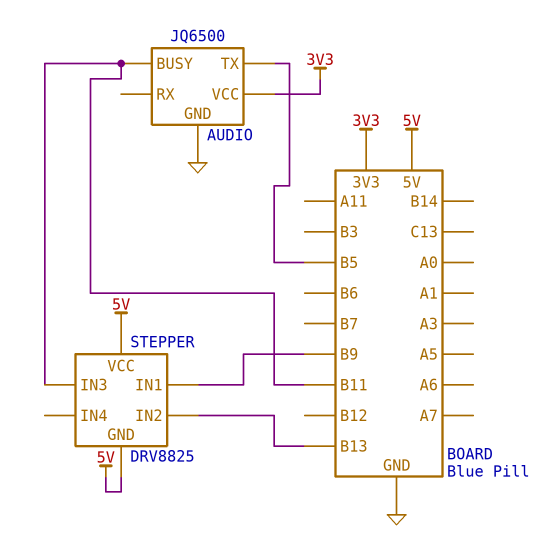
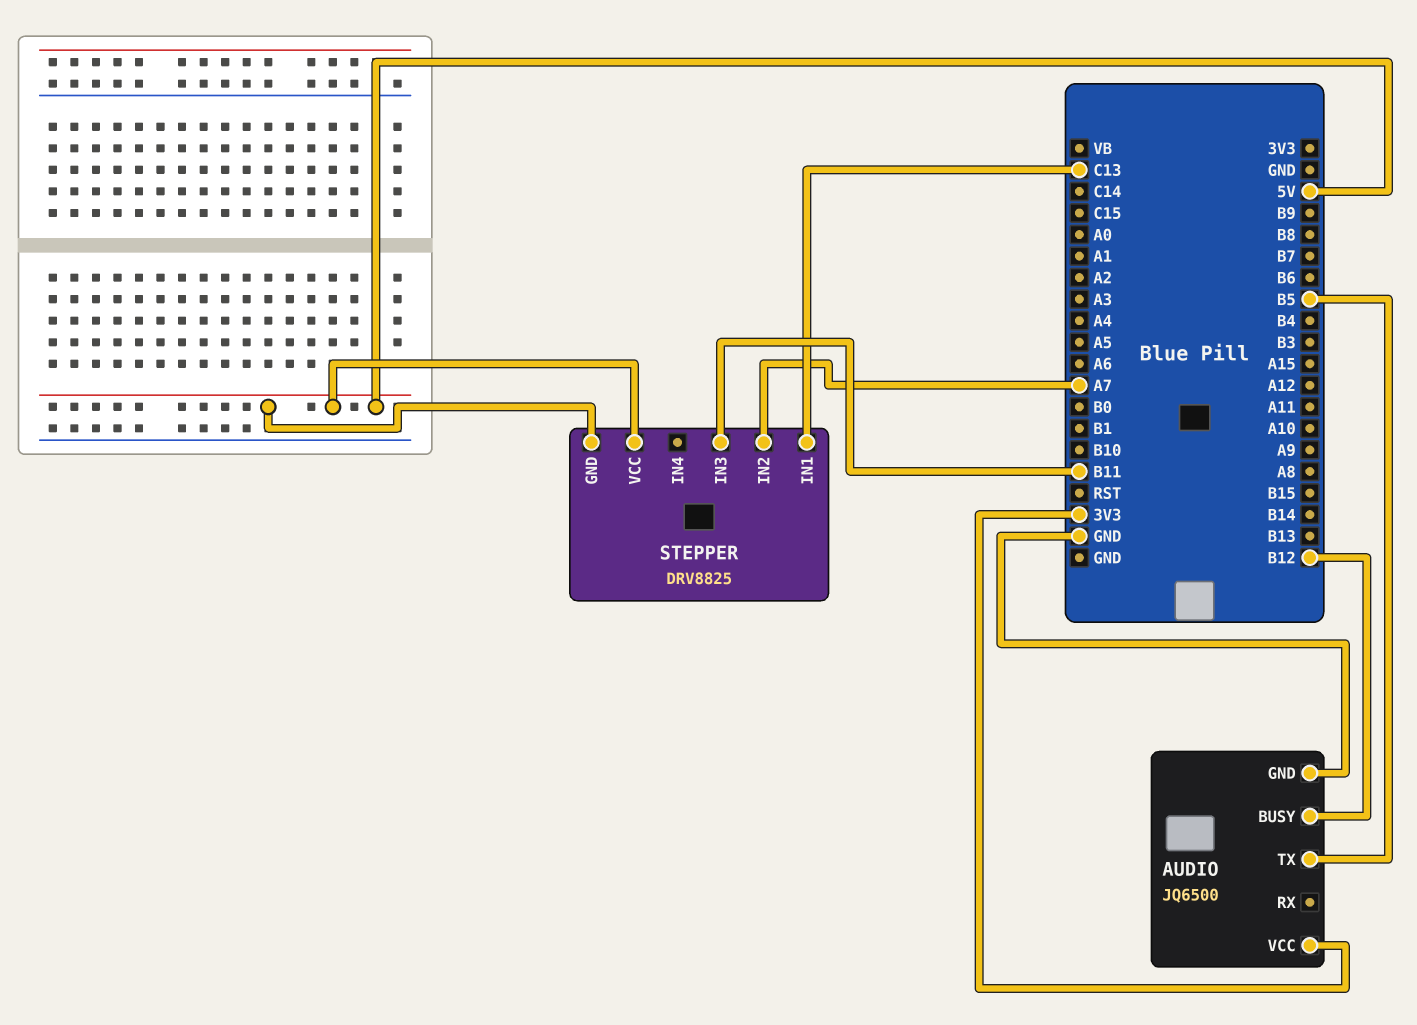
AUDIO pin BUSY: B11 -> B12
STEPPER pin IN1: B9 -> C13
STEPPER pin IN2: B13 -> A7

